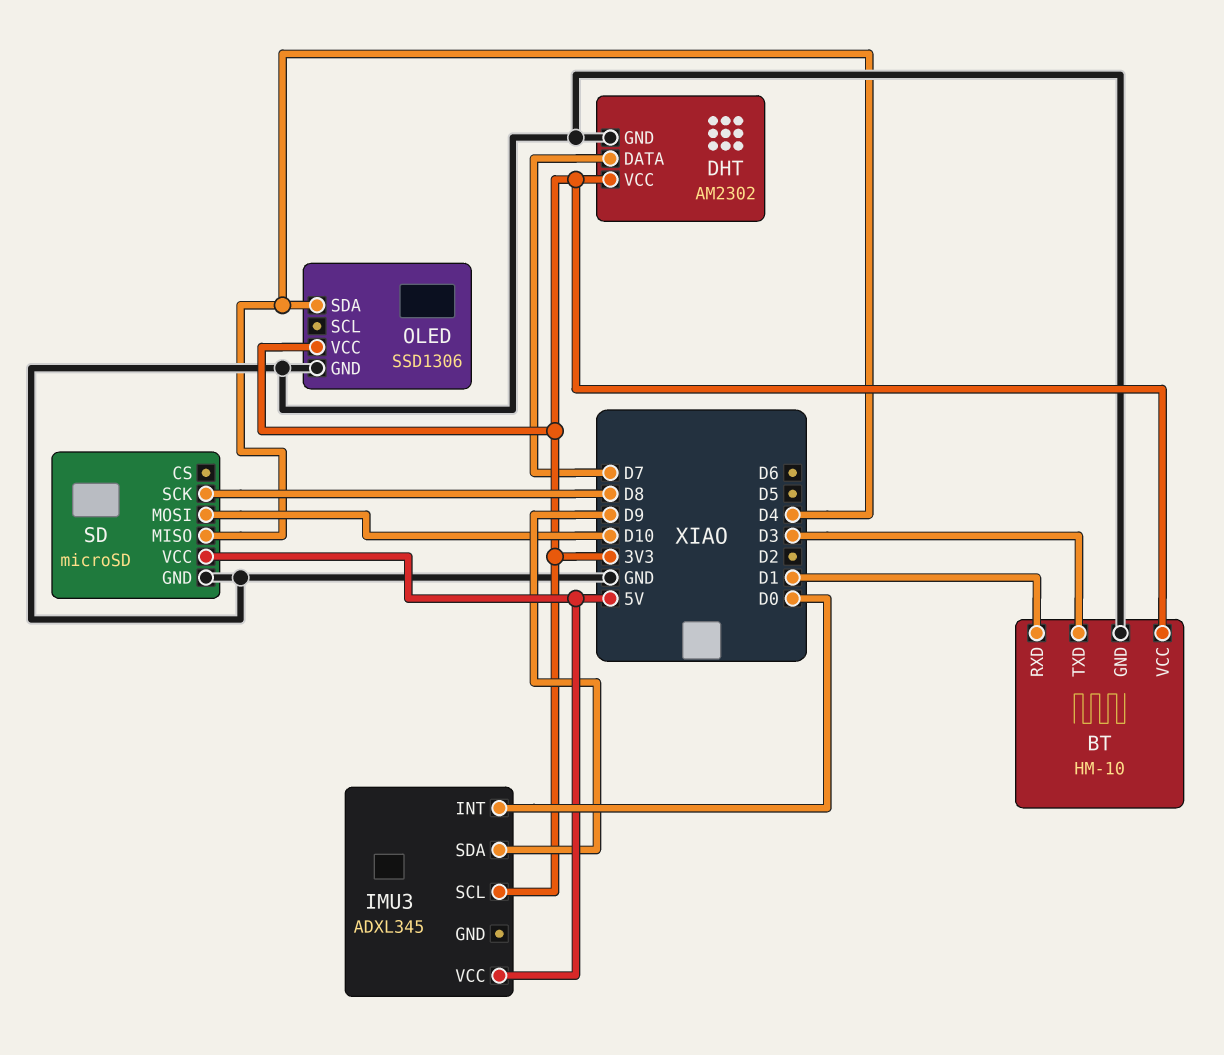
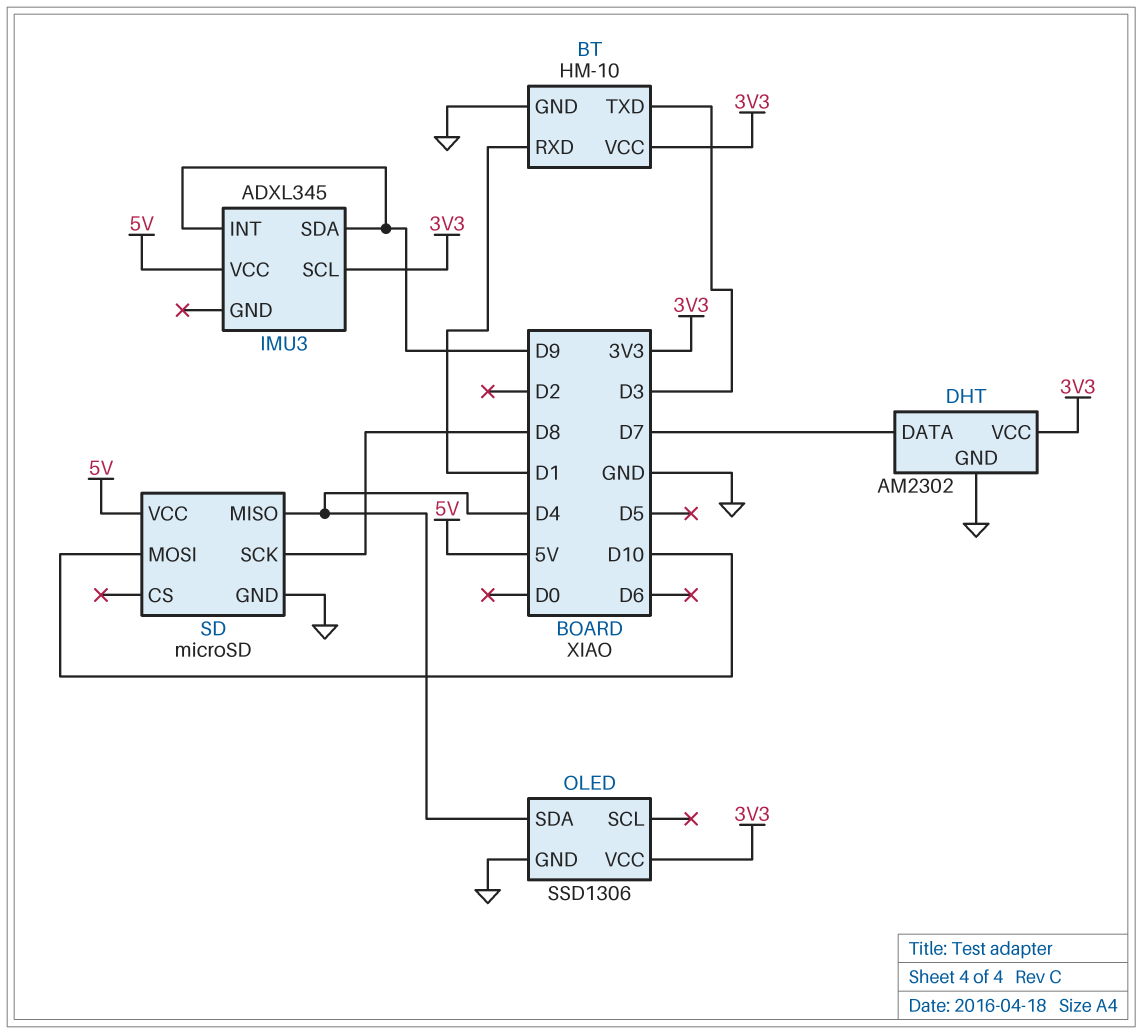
IMU3 pin INT: D0 -> D9

